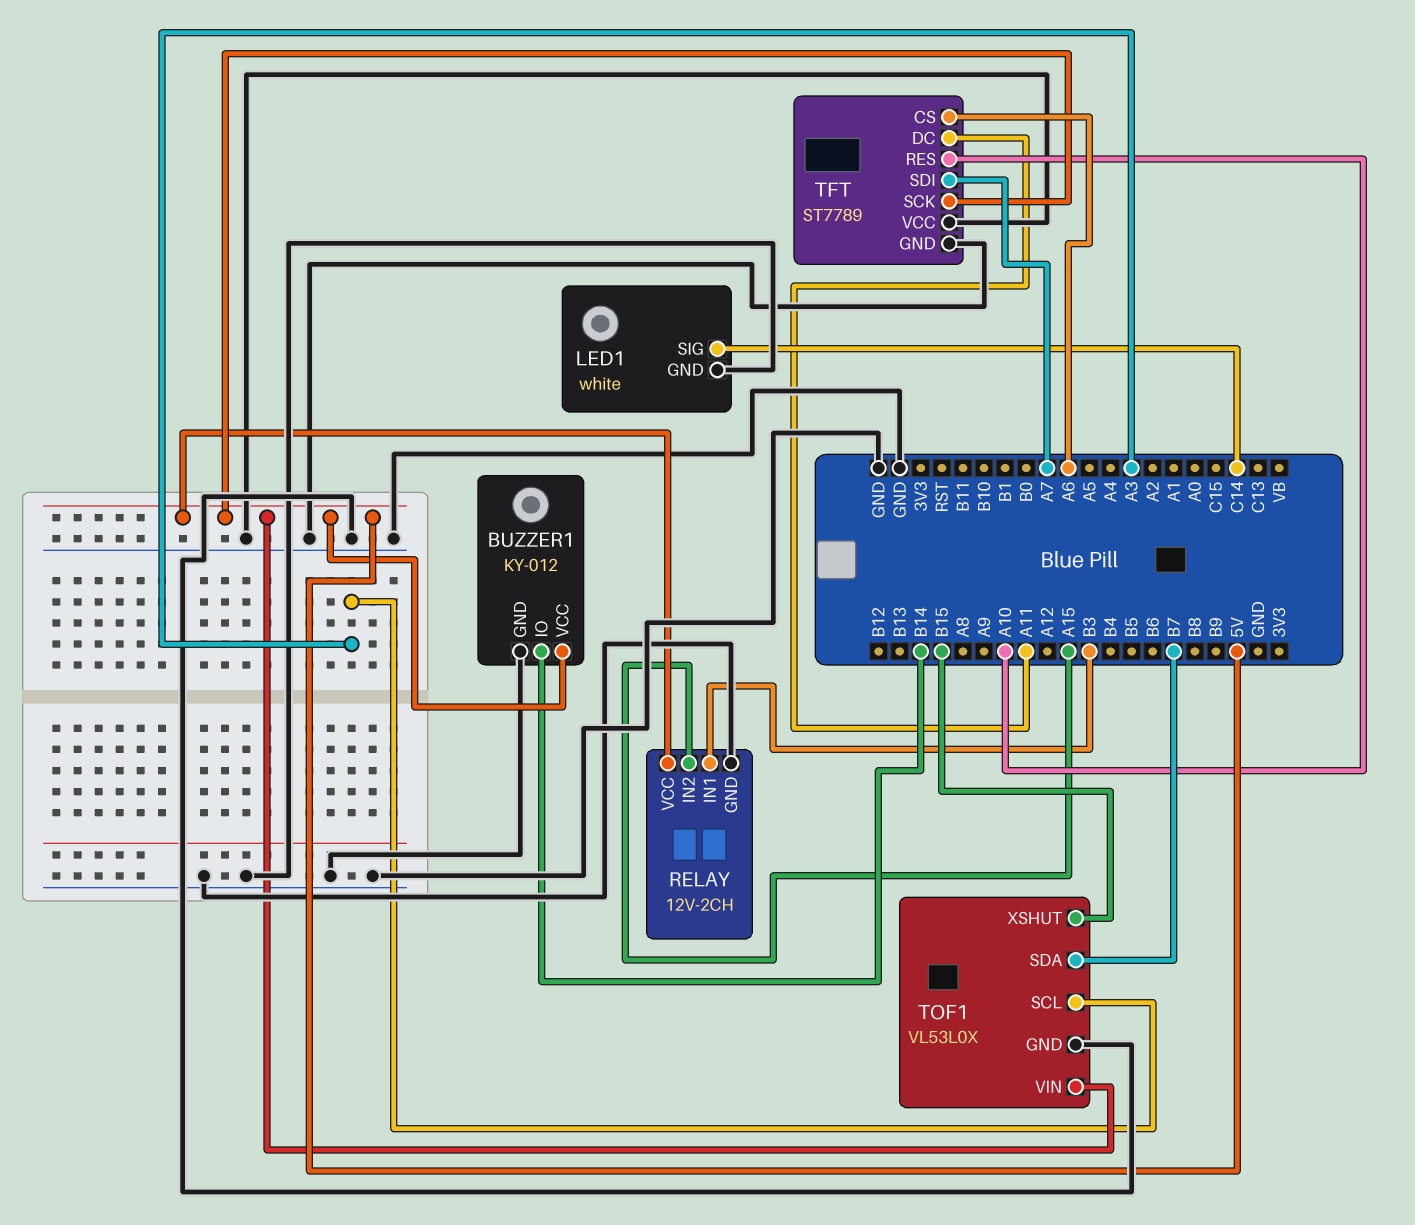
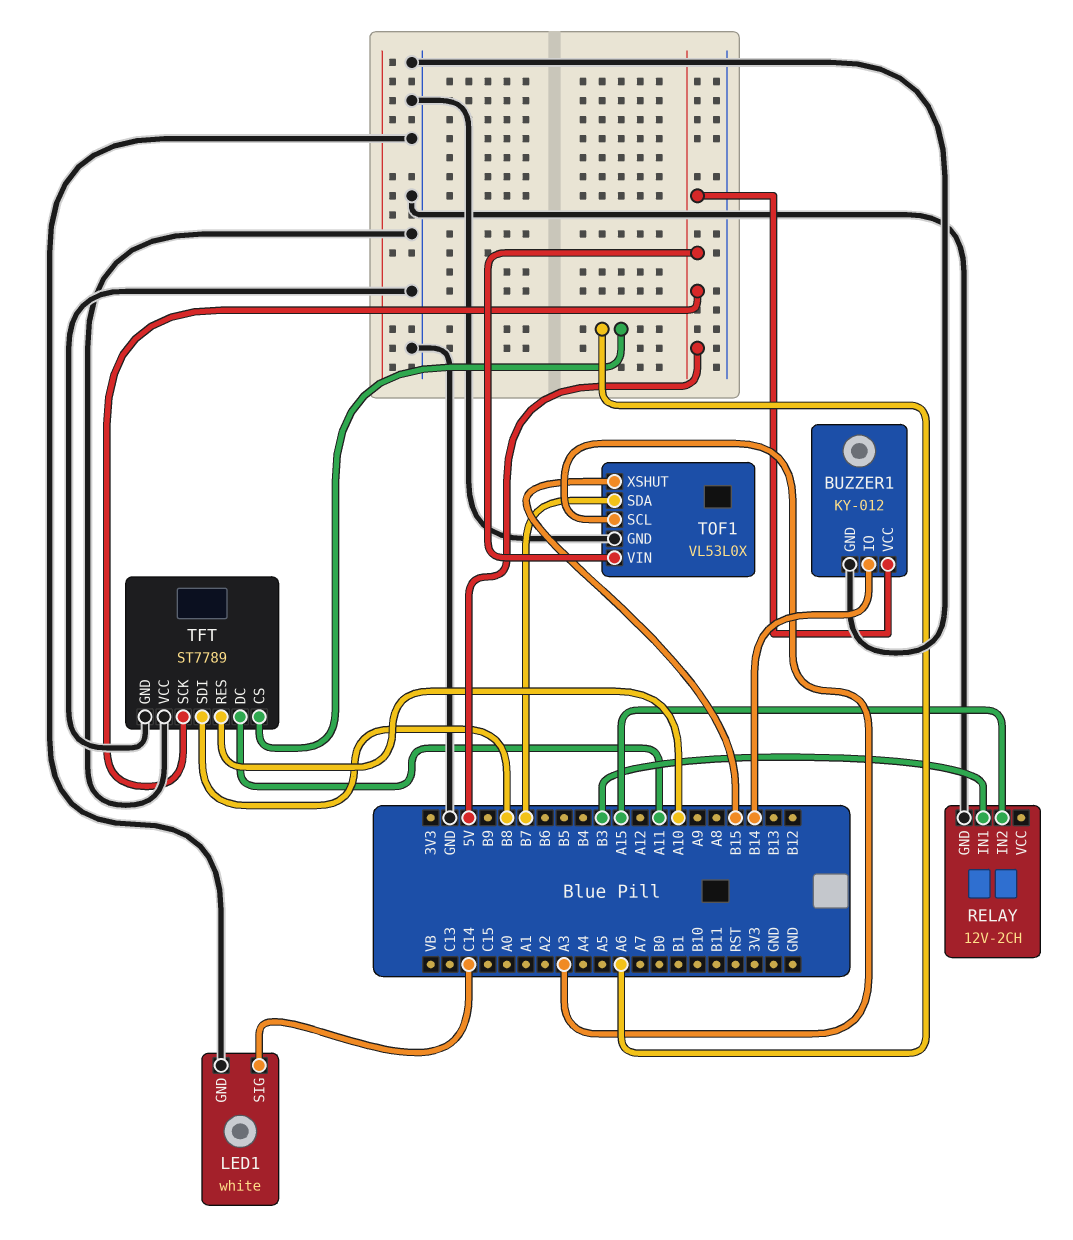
RELAY pin VCC: 5V -> none
TFT pin SDI: A7 -> B8

